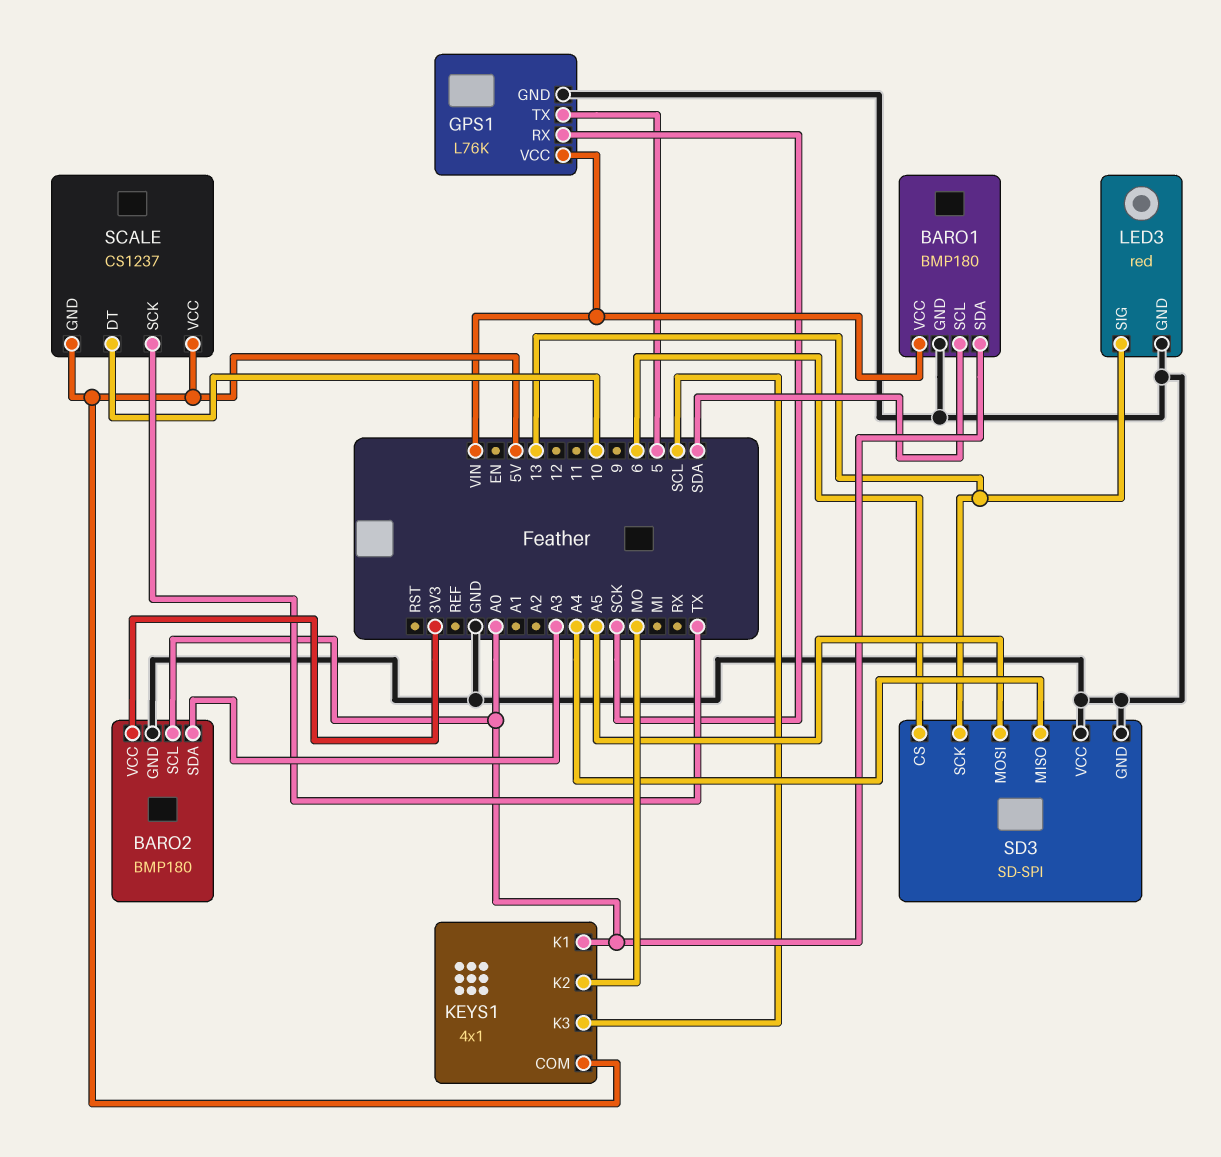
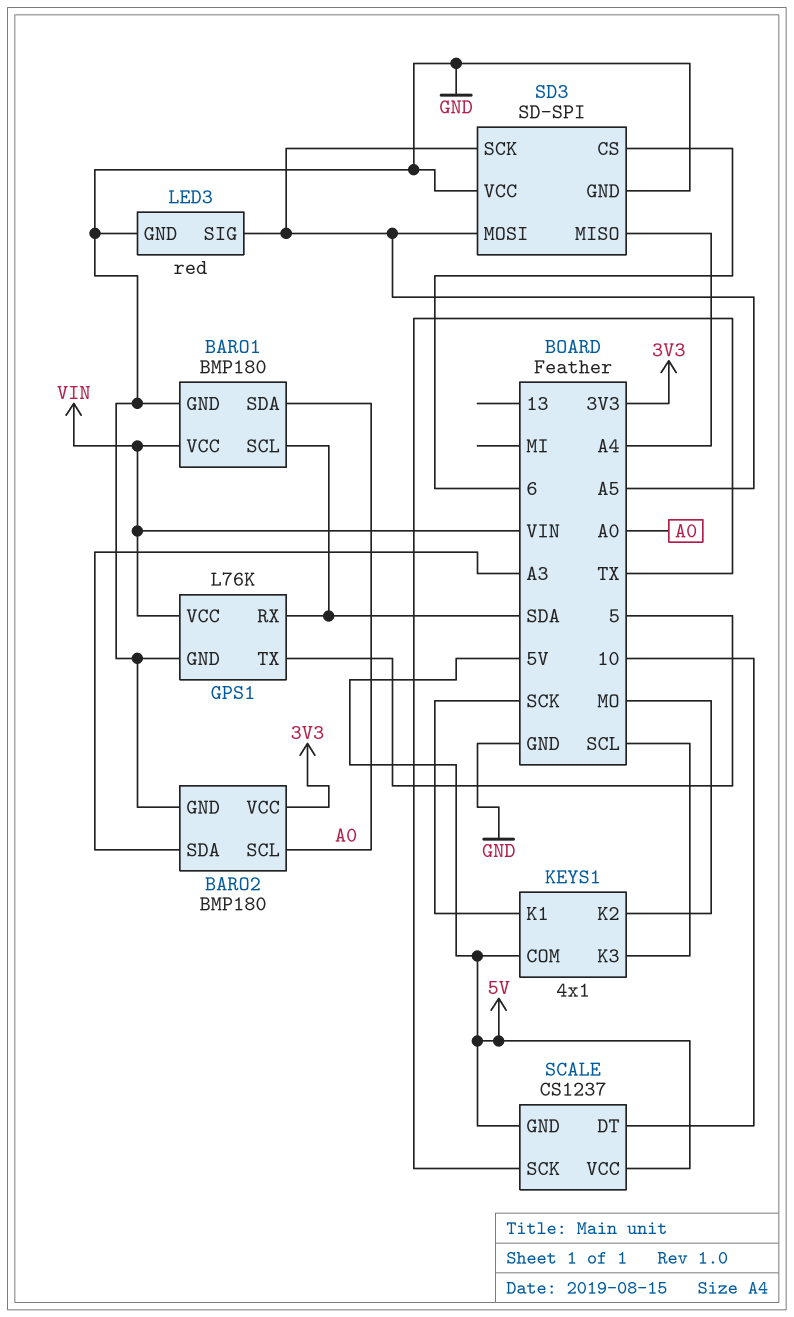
GPS1 pin RX: SCK -> SDA
KEYS1 pin K1: A0 -> SCK
LED3 pin SIG: 13 -> A5
SD3 pin SCK: 13 -> A5

